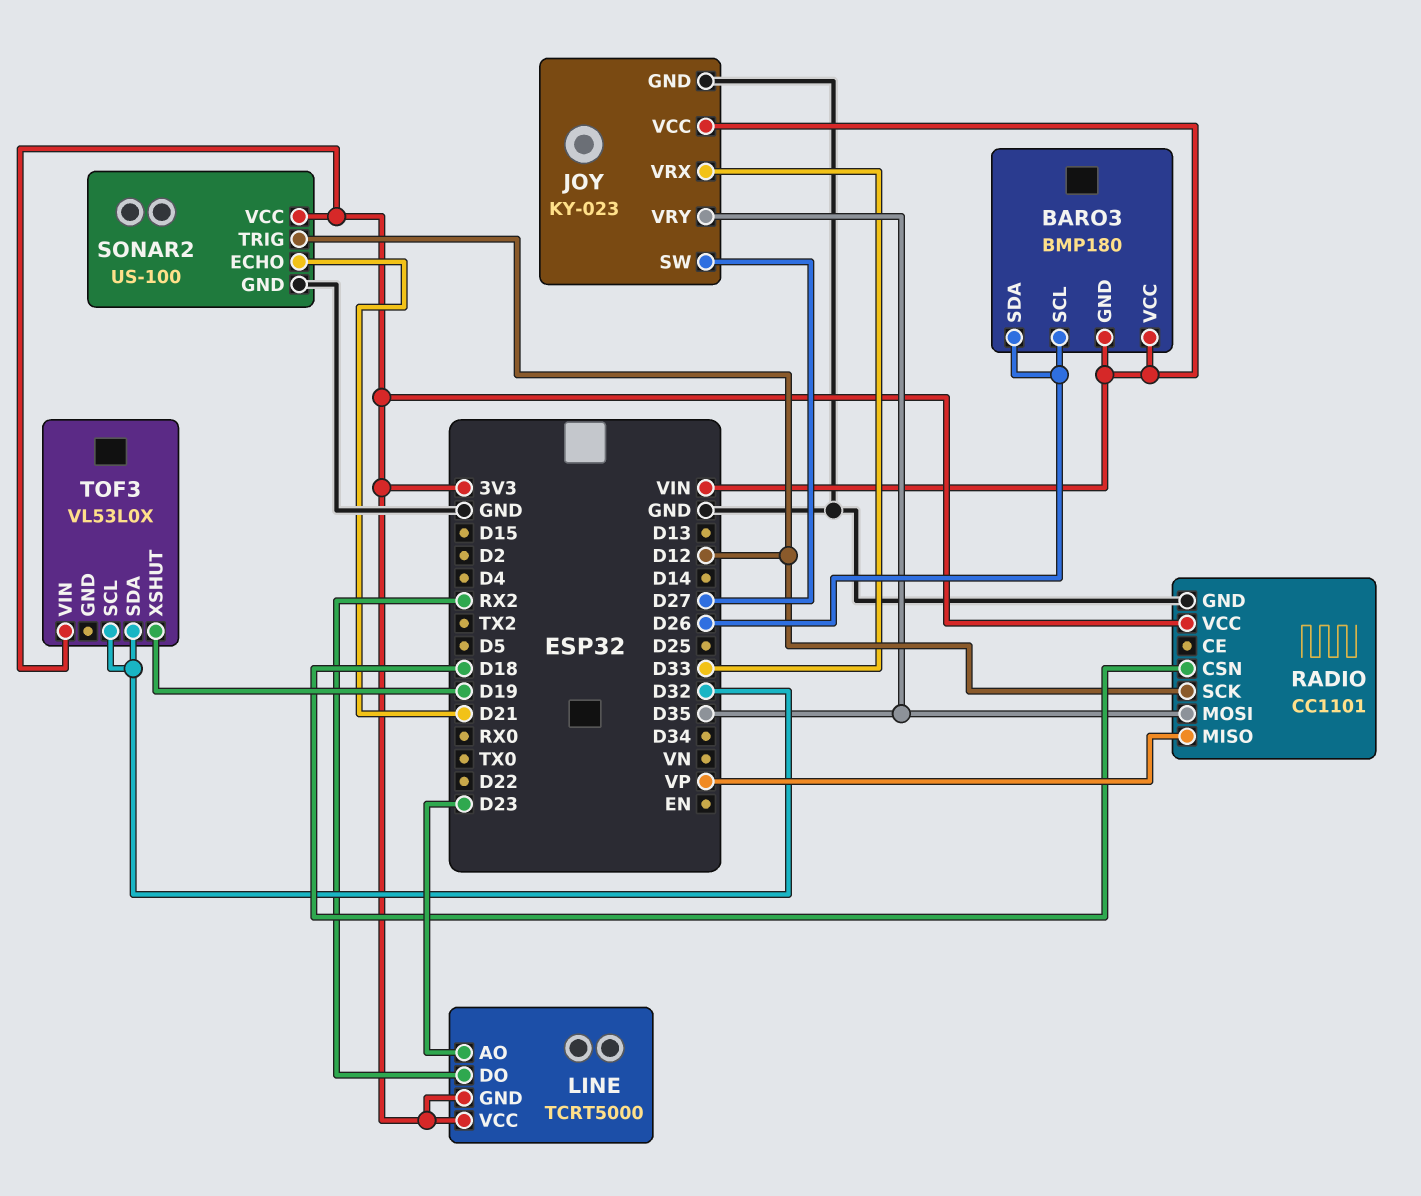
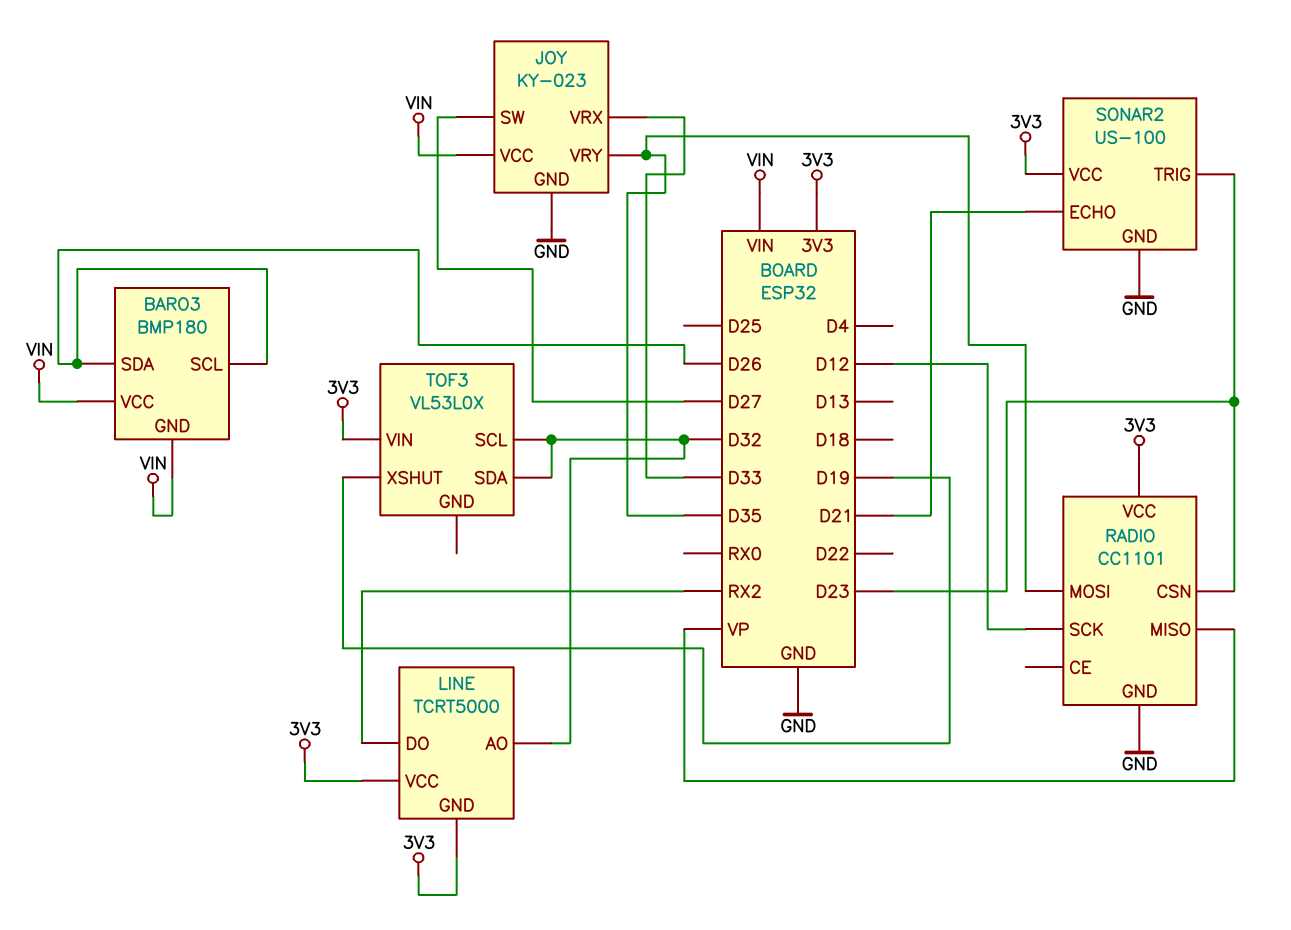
LINE pin AO: D23 -> D32
RADIO pin CSN: D18 -> D23
SONAR2 pin TRIG: D12 -> D23

